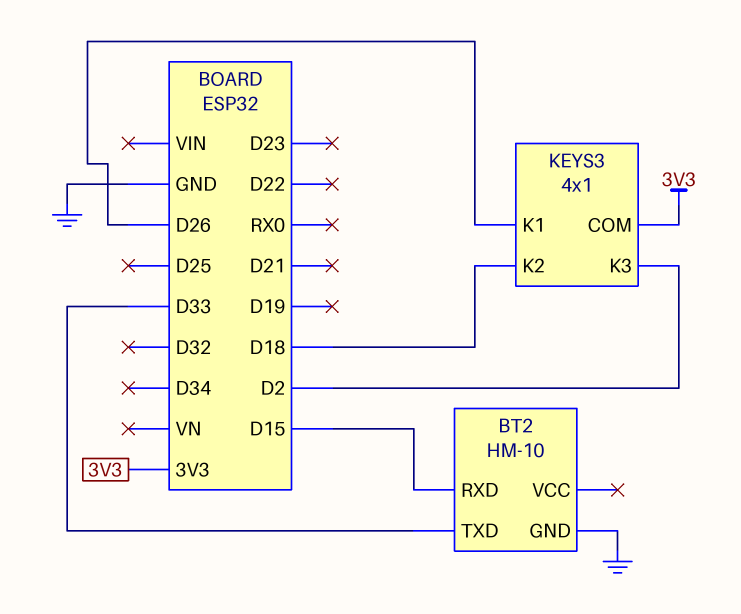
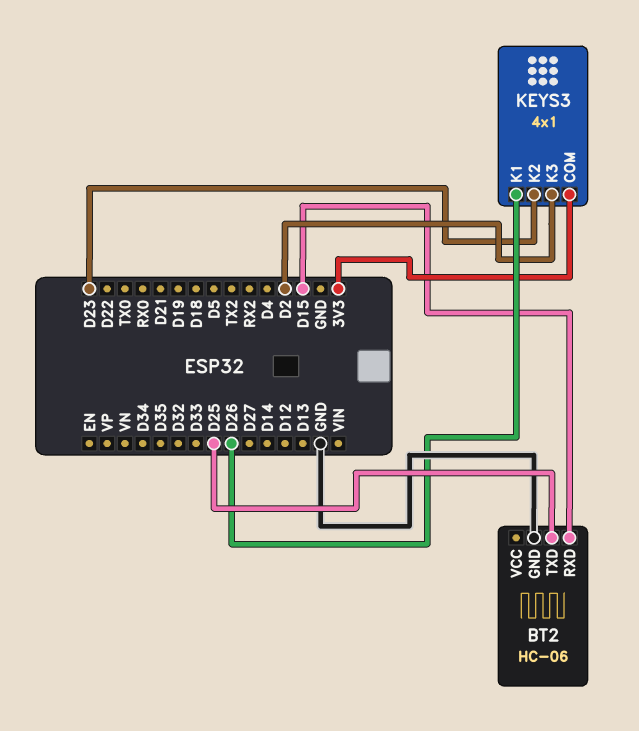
BT2: HM-10 -> HC-06
BT2 pin TXD: D33 -> D25
KEYS3 pin K2: D18 -> D23

